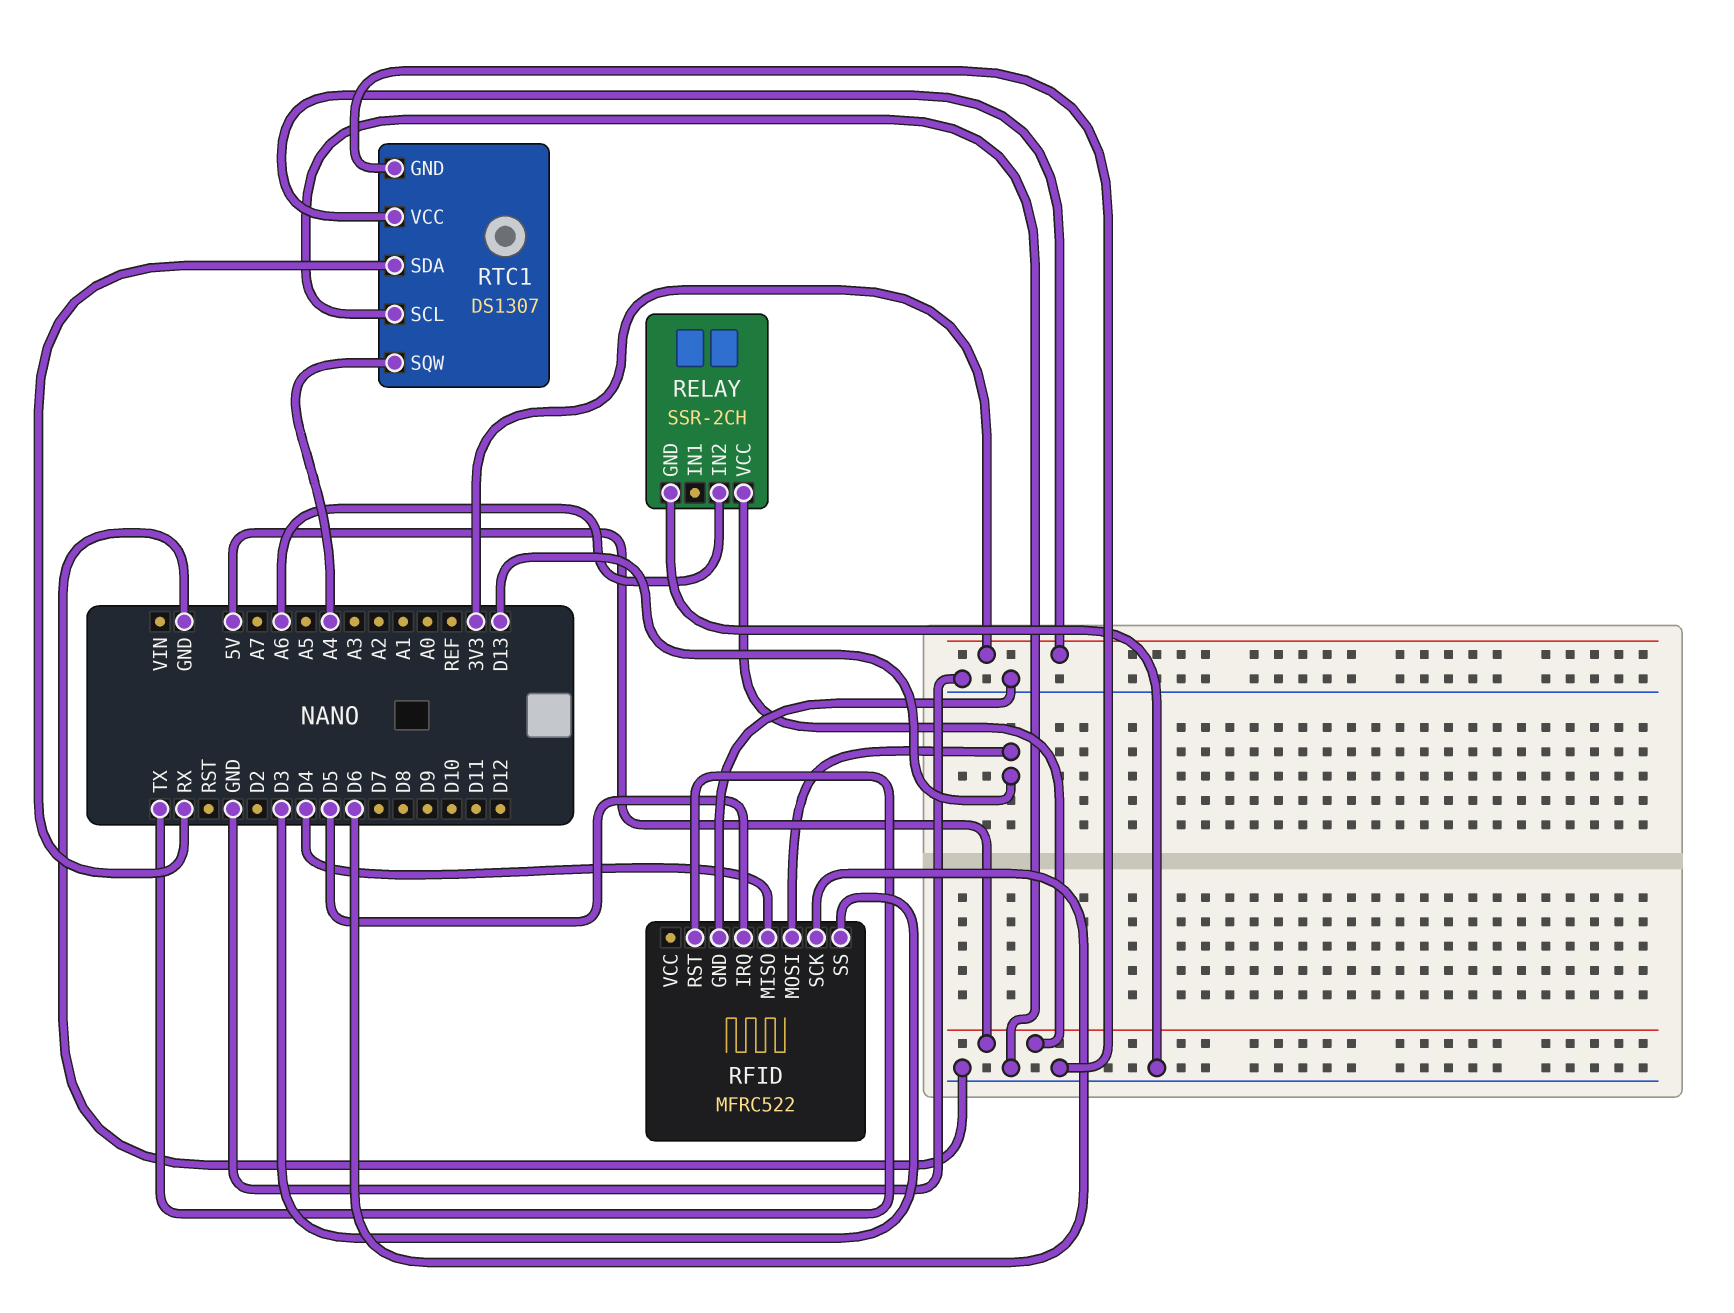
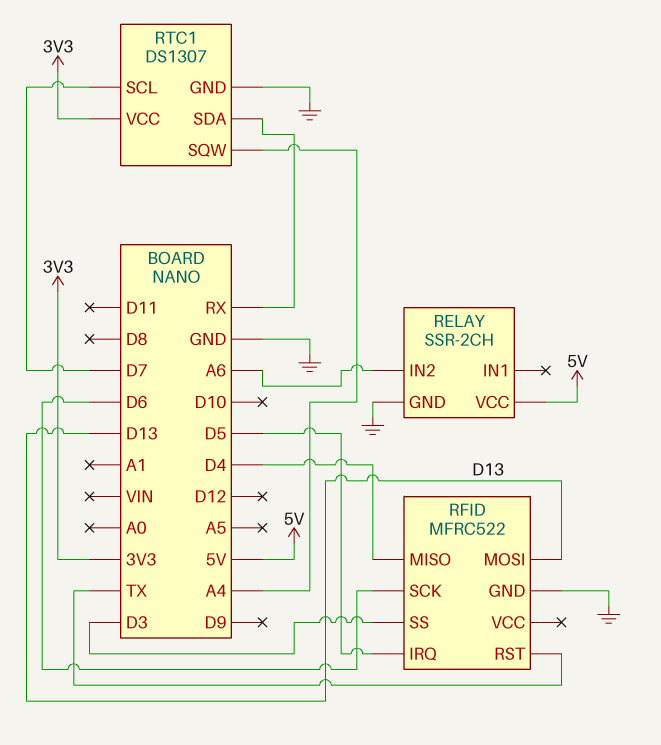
RTC1 pin SCL: GND -> D7

